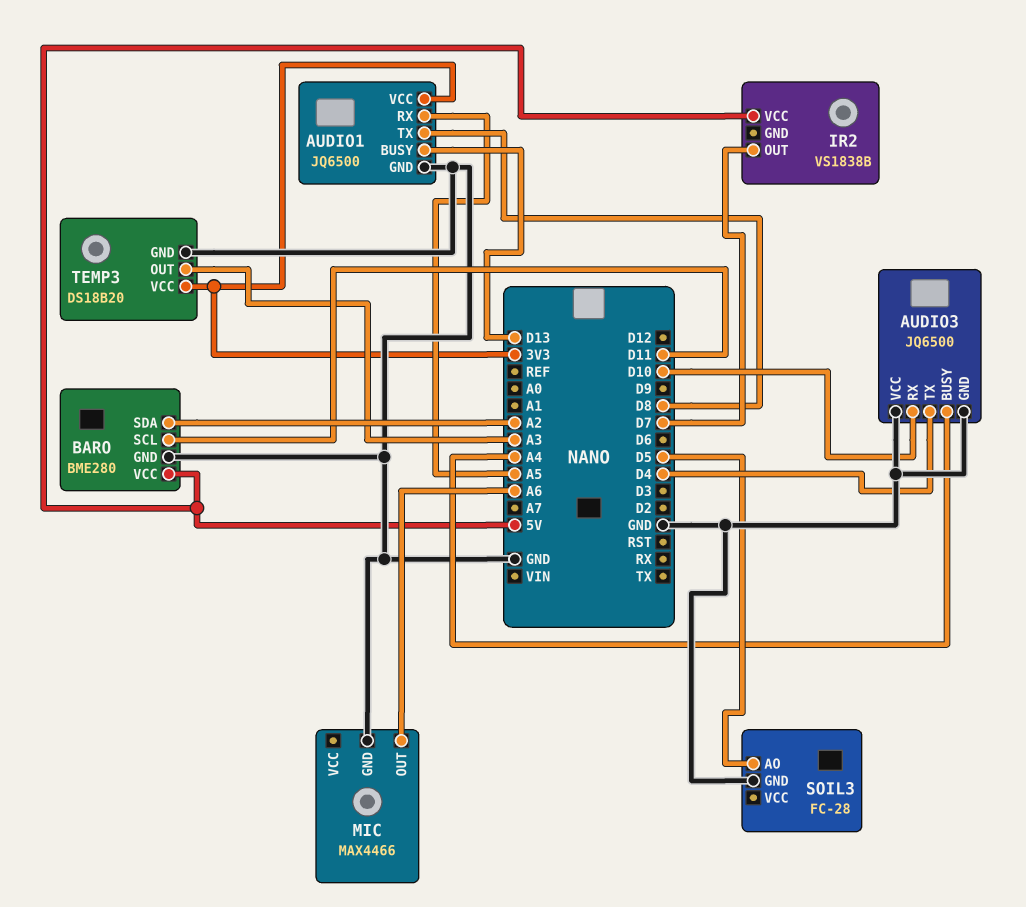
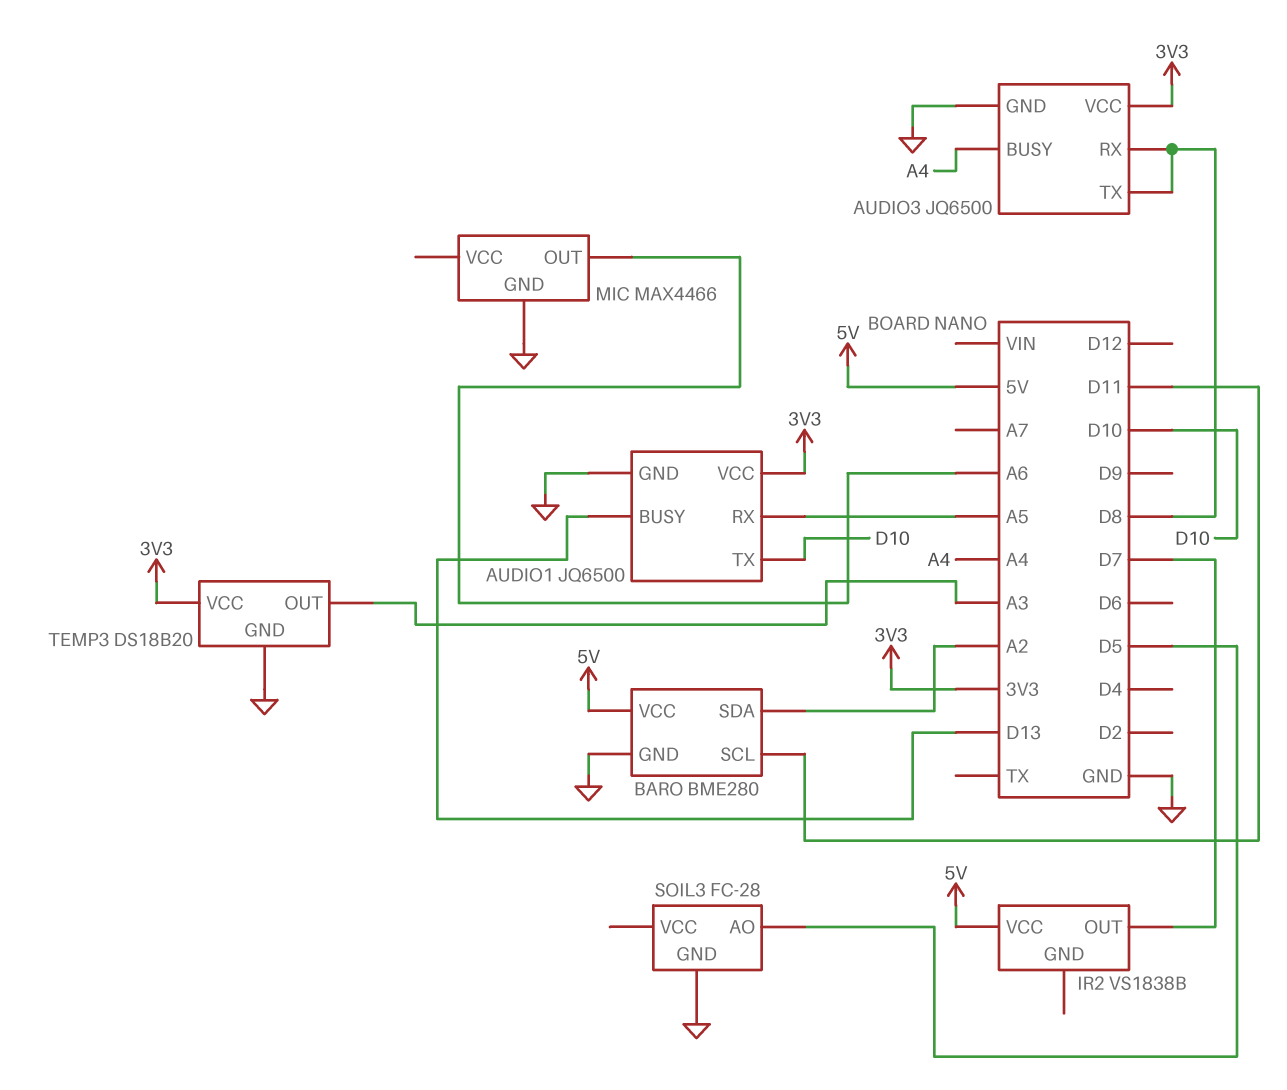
AUDIO1 pin TX: D8 -> D10
AUDIO3 pin RX: D10 -> D8
AUDIO3 pin TX: D4 -> D8
AUDIO3 pin VCC: GND -> 3V3

